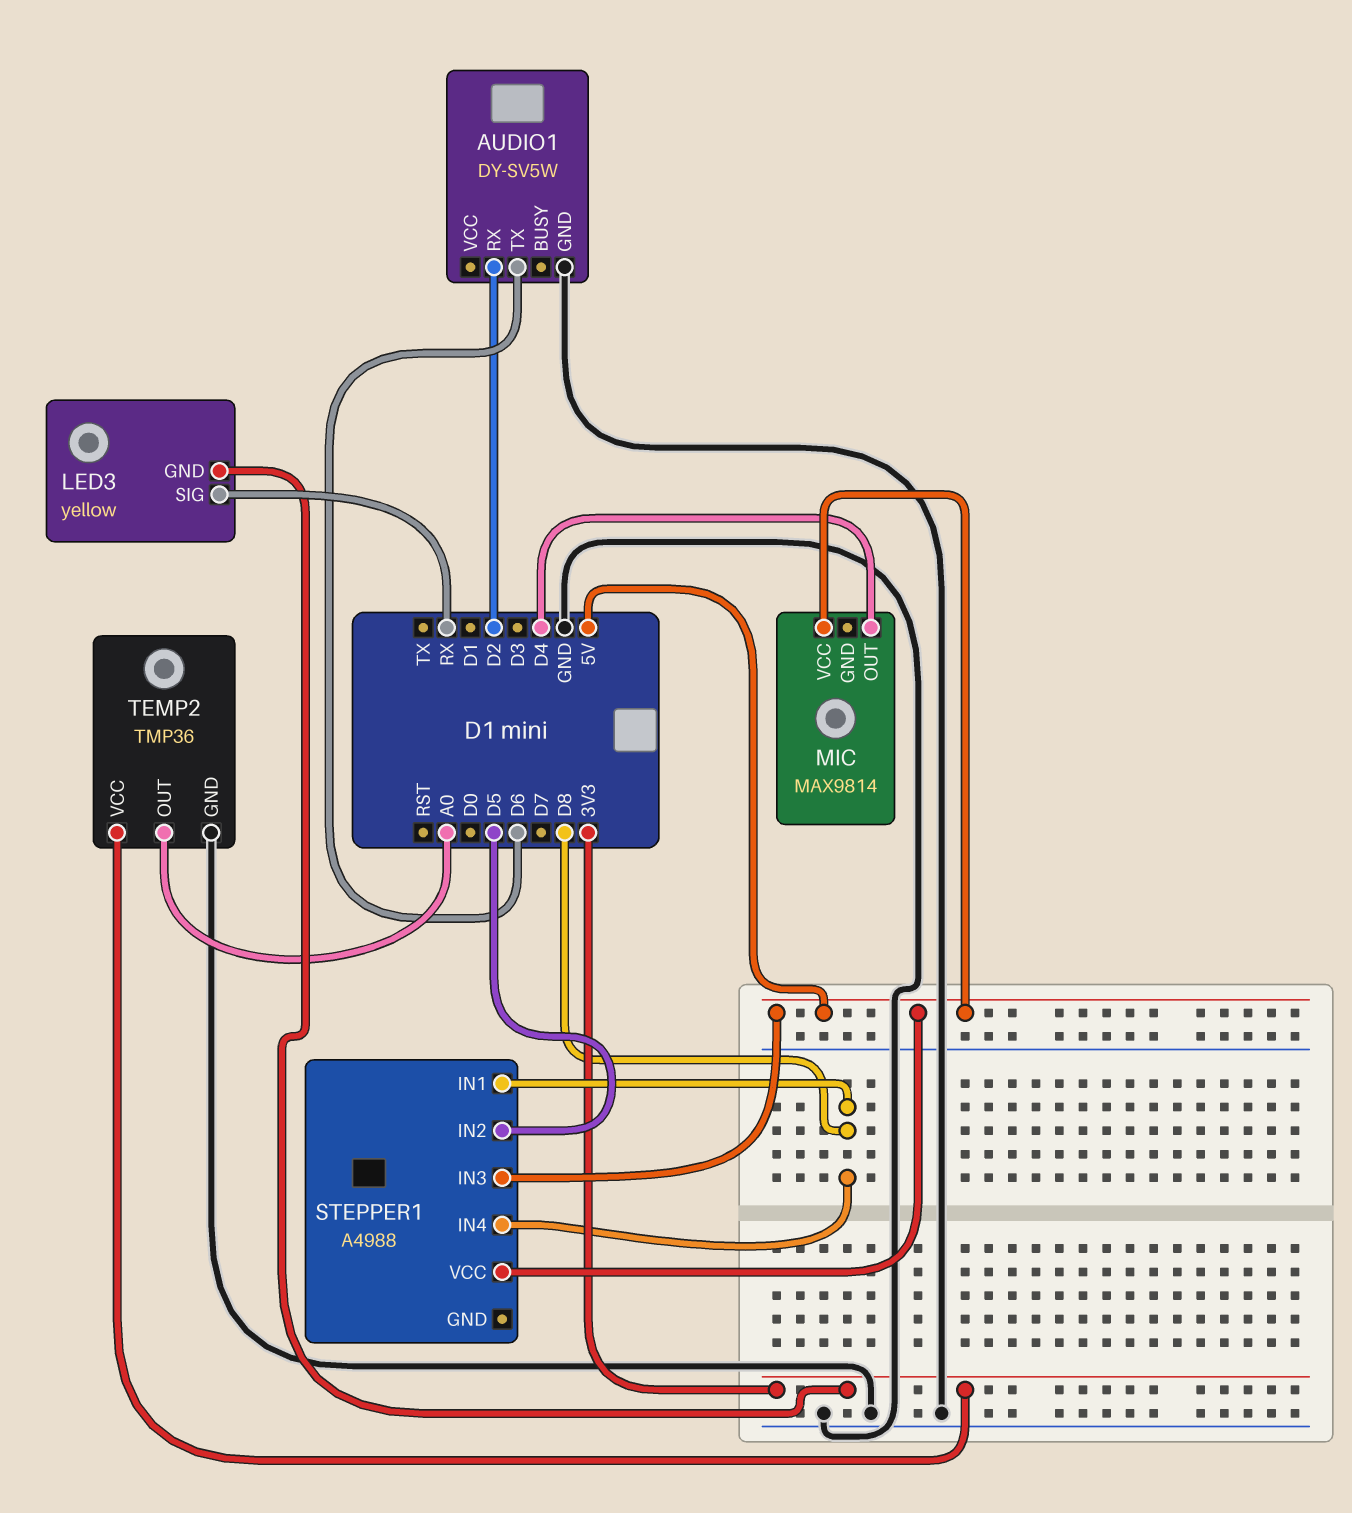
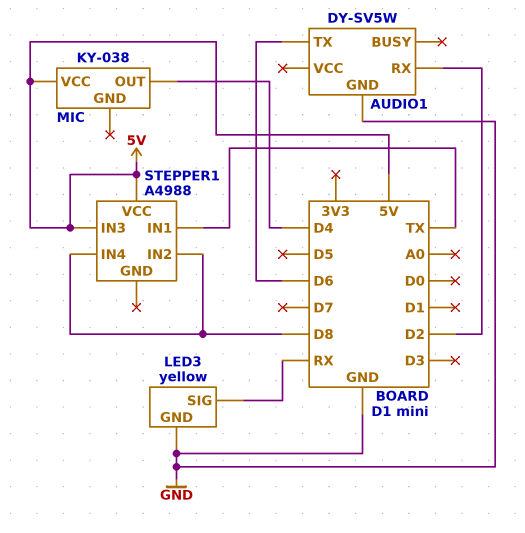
LED3 pin GND: 3V3 -> GND
MIC: MAX9814 -> KY-038
STEPPER1 pin IN1: D8 -> TX
STEPPER1 pin IN2: D5 -> D8
TEMP2: TMP36 -> none
TEMP2 pin GND: GND -> none
TEMP2 pin OUT: A0 -> none
TEMP2 pin VCC: 3V3 -> none

